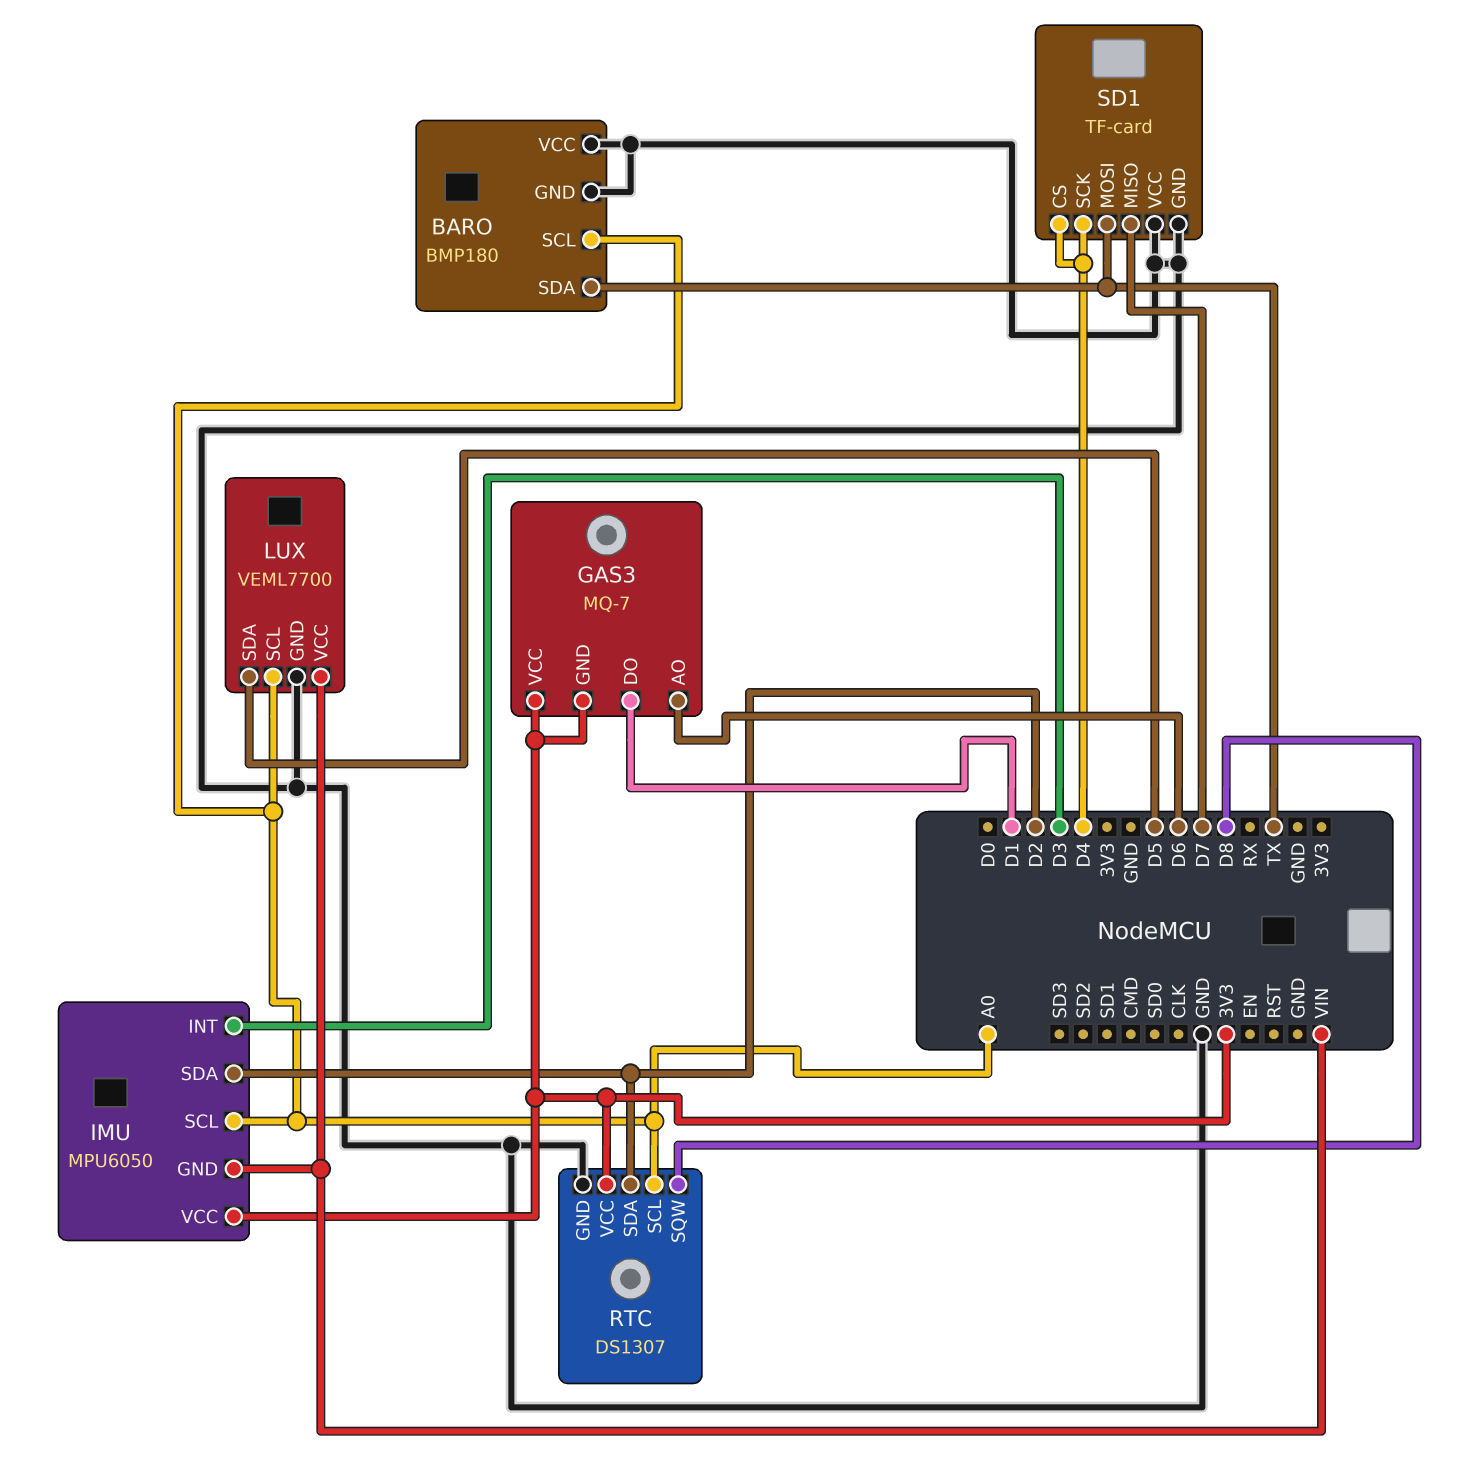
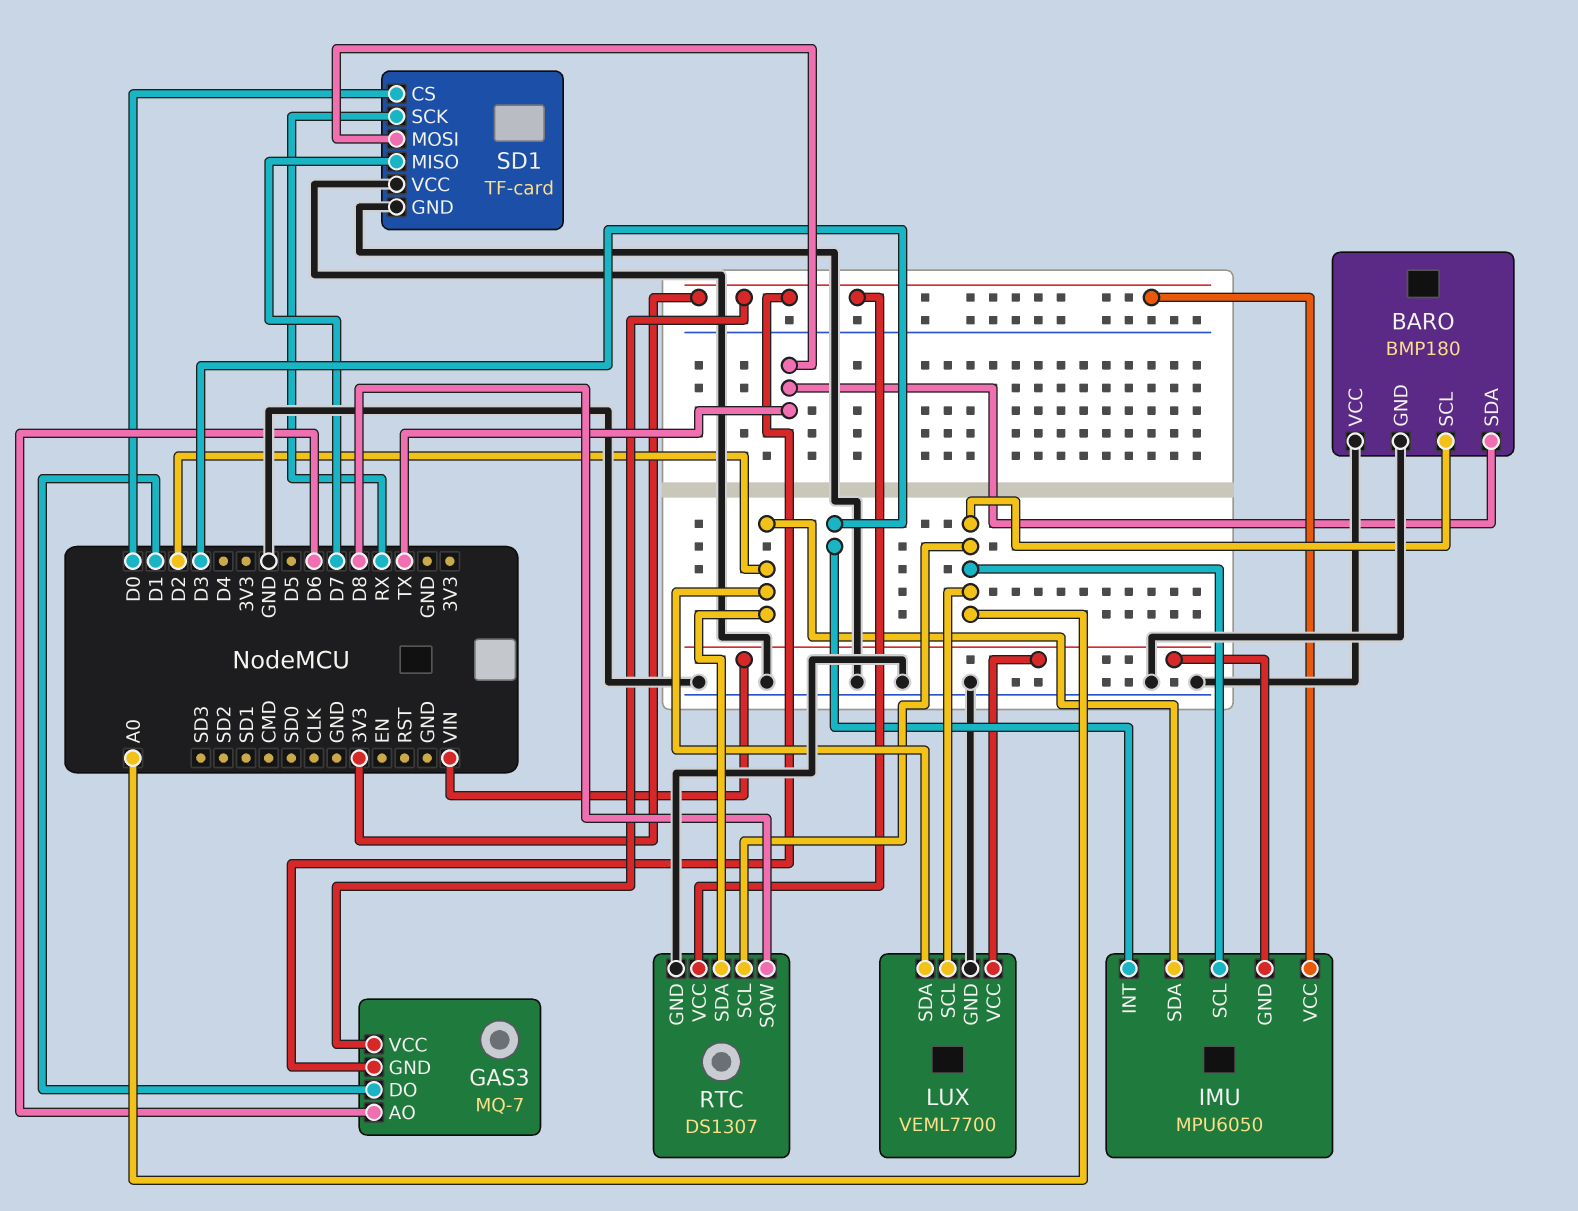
LUX pin SDA: D5 -> D2
SD1 pin CS: D4 -> D0
SD1 pin SCK: D4 -> RX

